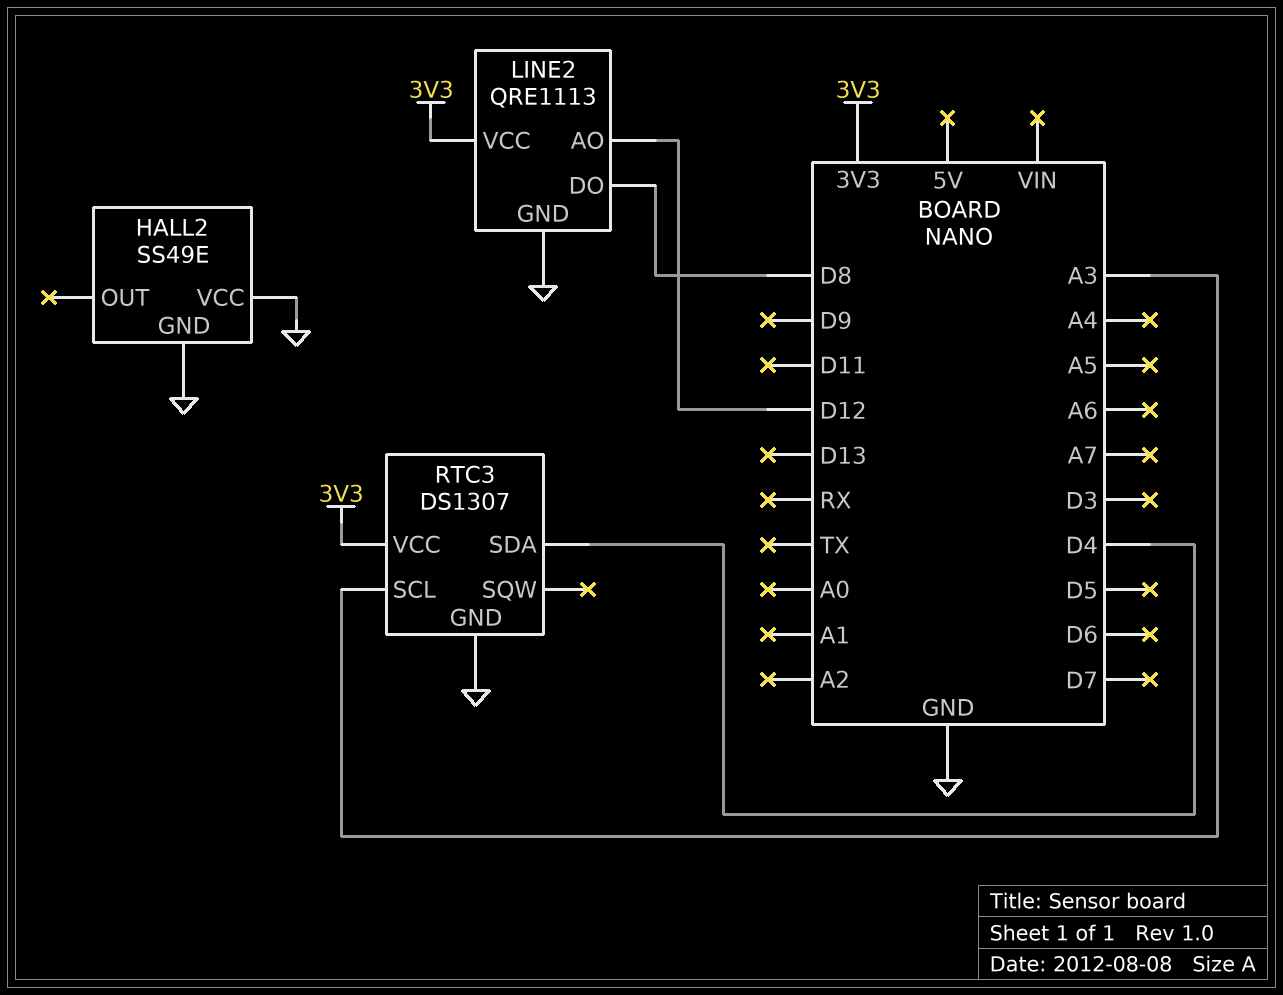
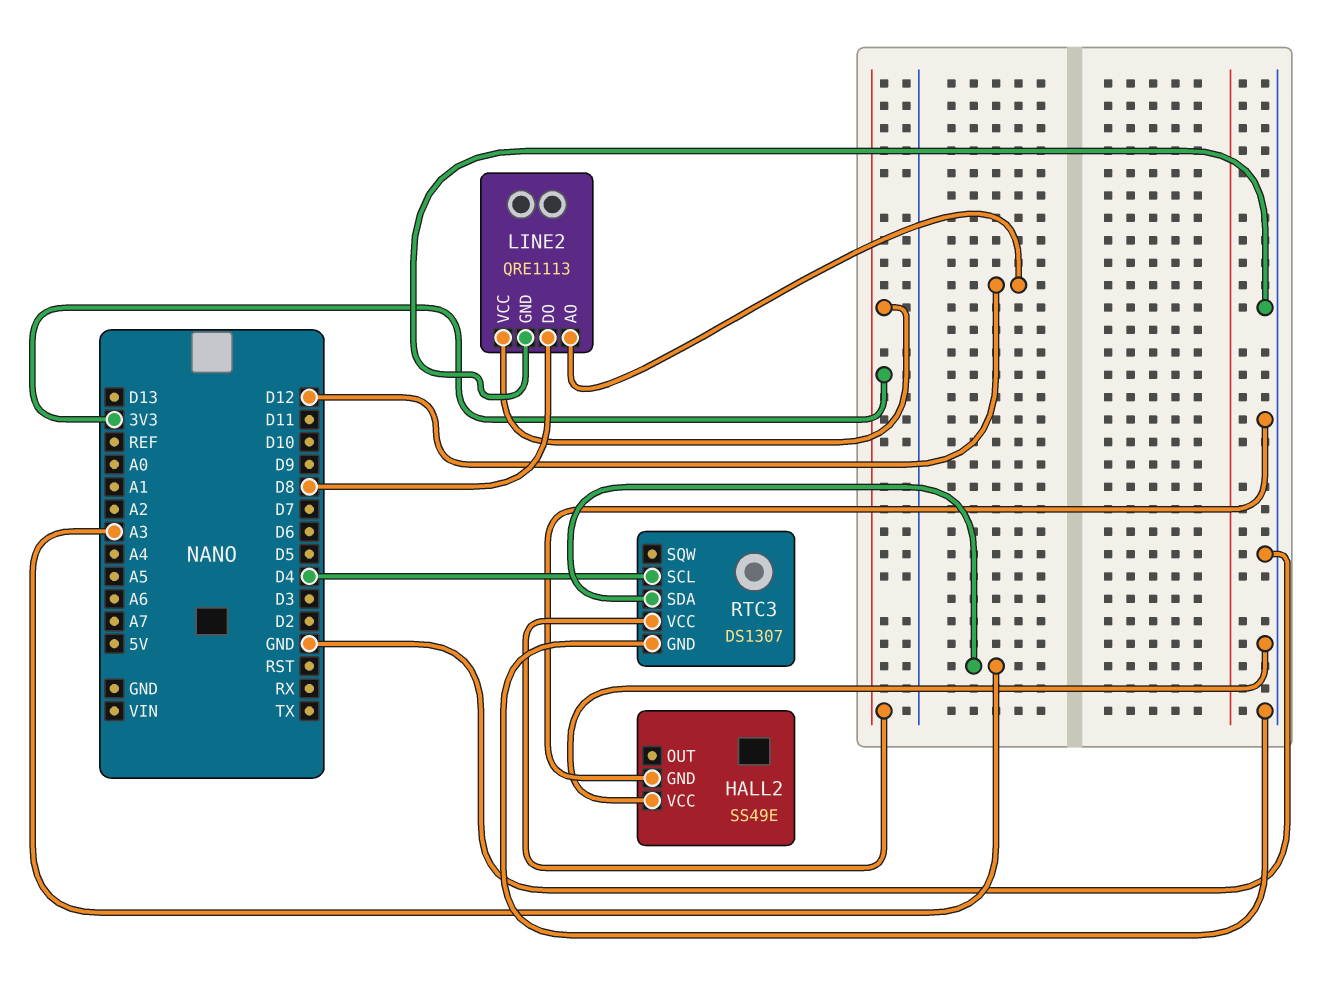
RTC3 pin SCL: A3 -> D4
RTC3 pin SDA: D4 -> A3

